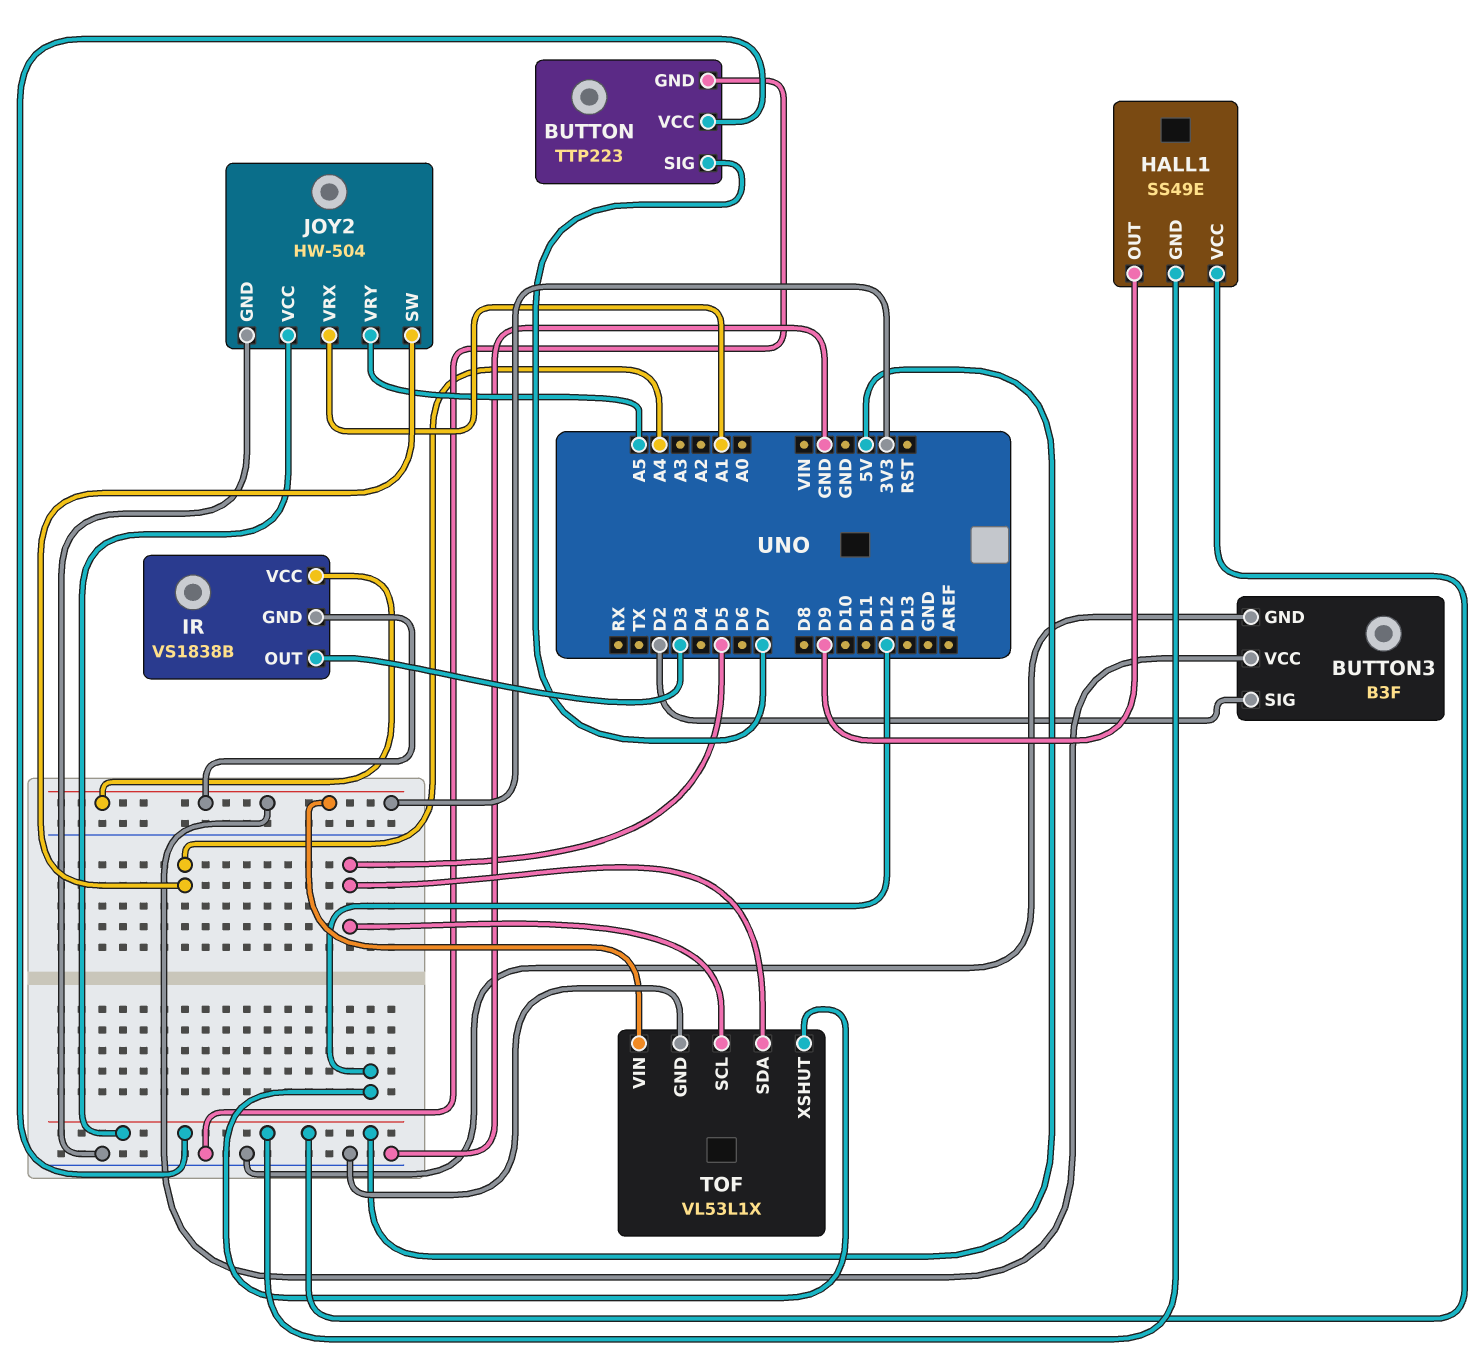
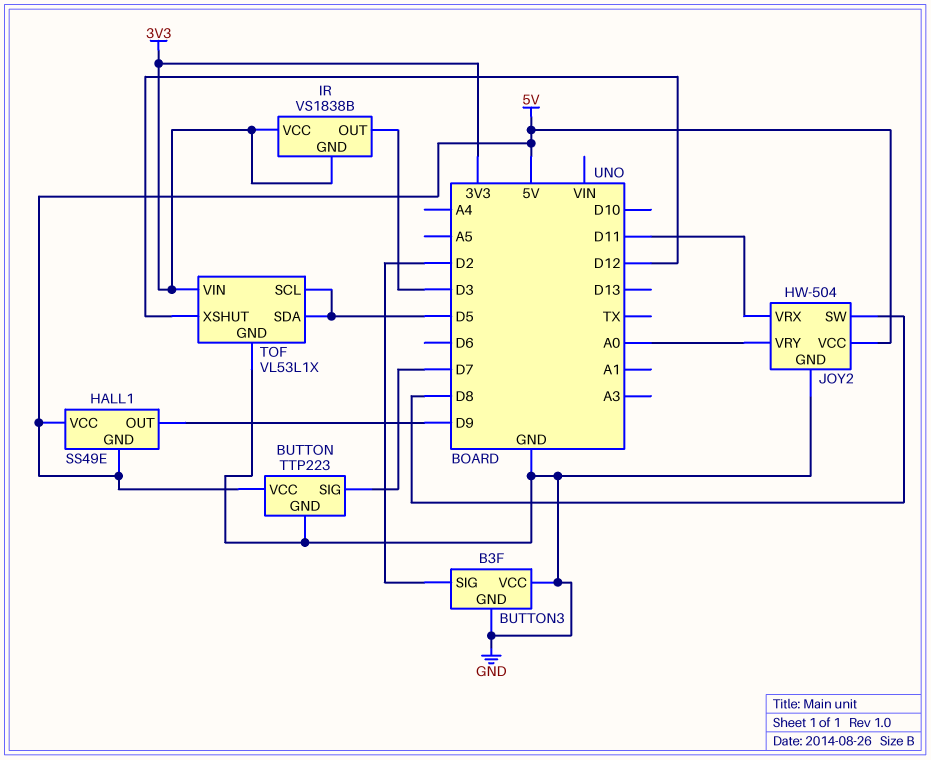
BUTTON3 pin VCC: 3V3 -> GND
JOY2 pin SW: A4 -> D8
JOY2 pin VRX: A1 -> D11
JOY2 pin VRY: A5 -> A0

